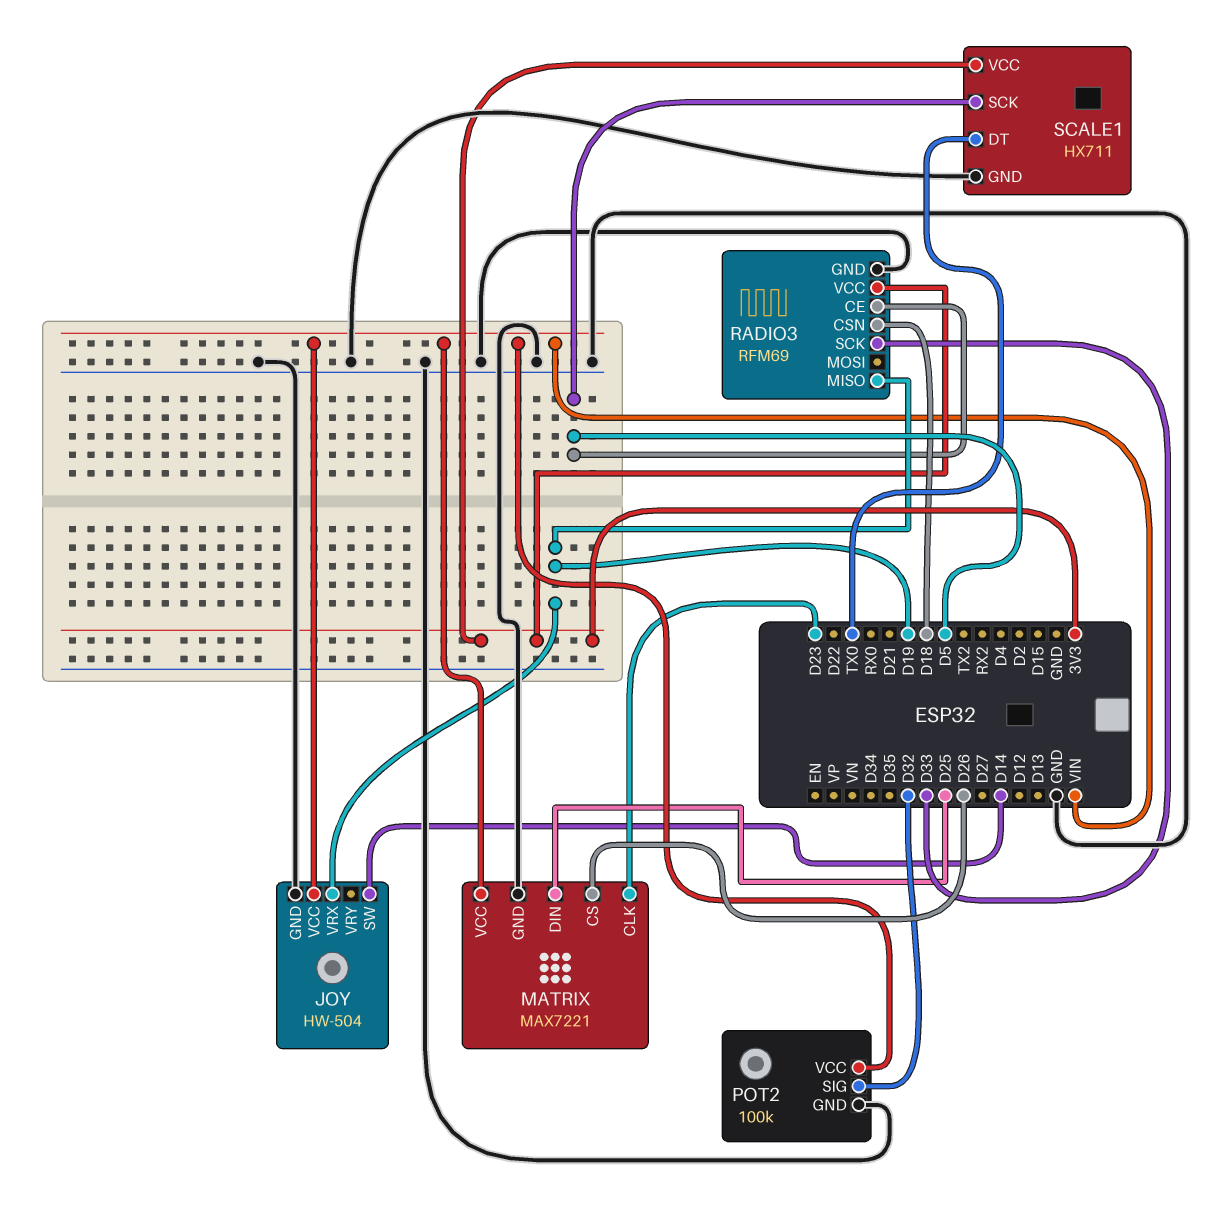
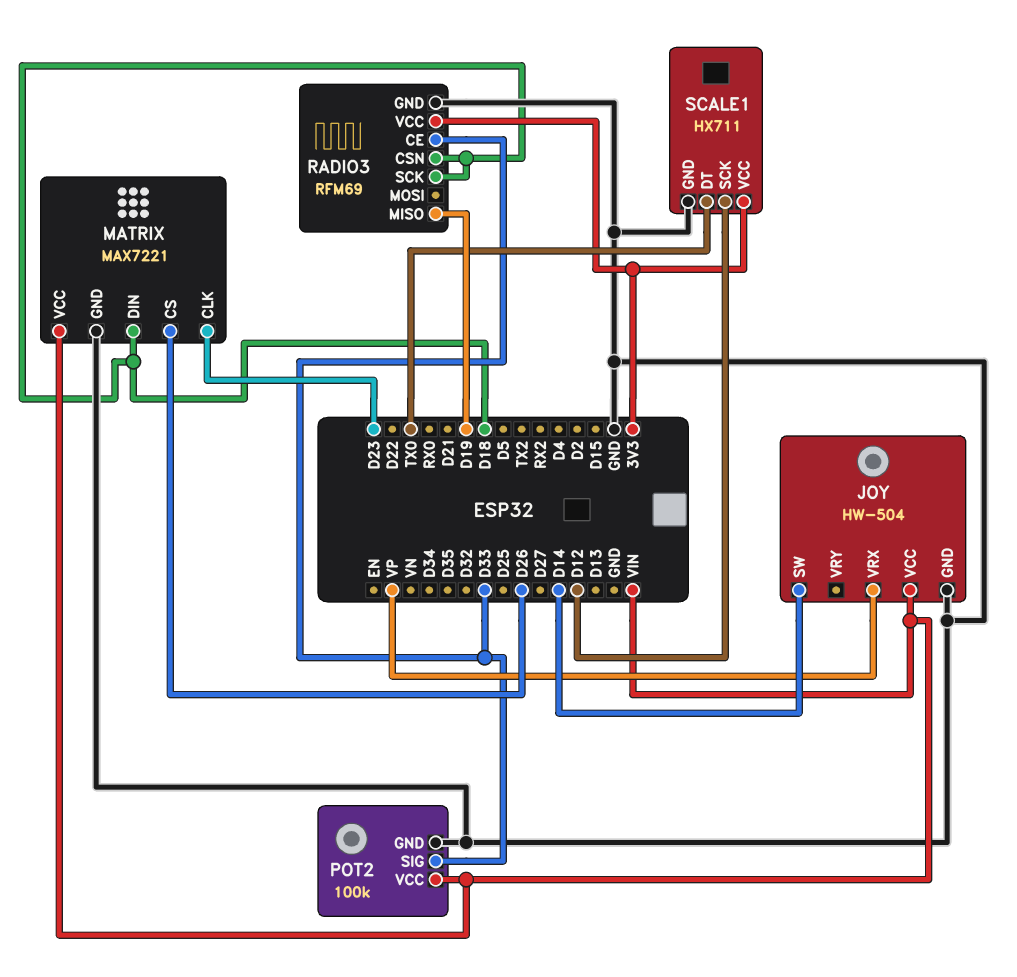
JOY pin VRX: D19 -> VP
MATRIX pin DIN: D25 -> D18
POT2 pin SIG: D32 -> D33
RADIO3 pin CE: D5 -> D33
RADIO3 pin SCK: D33 -> D18
SCALE1 pin SCK: D5 -> D12

